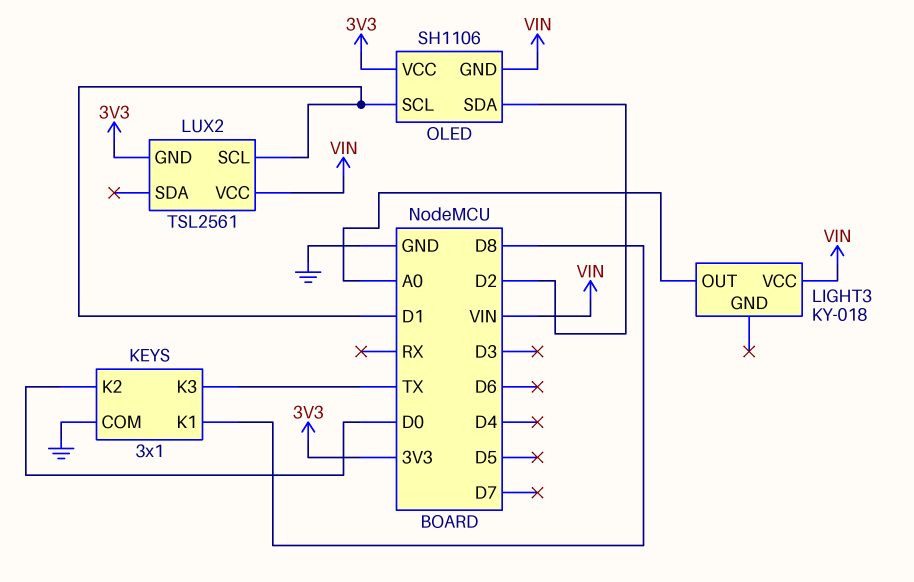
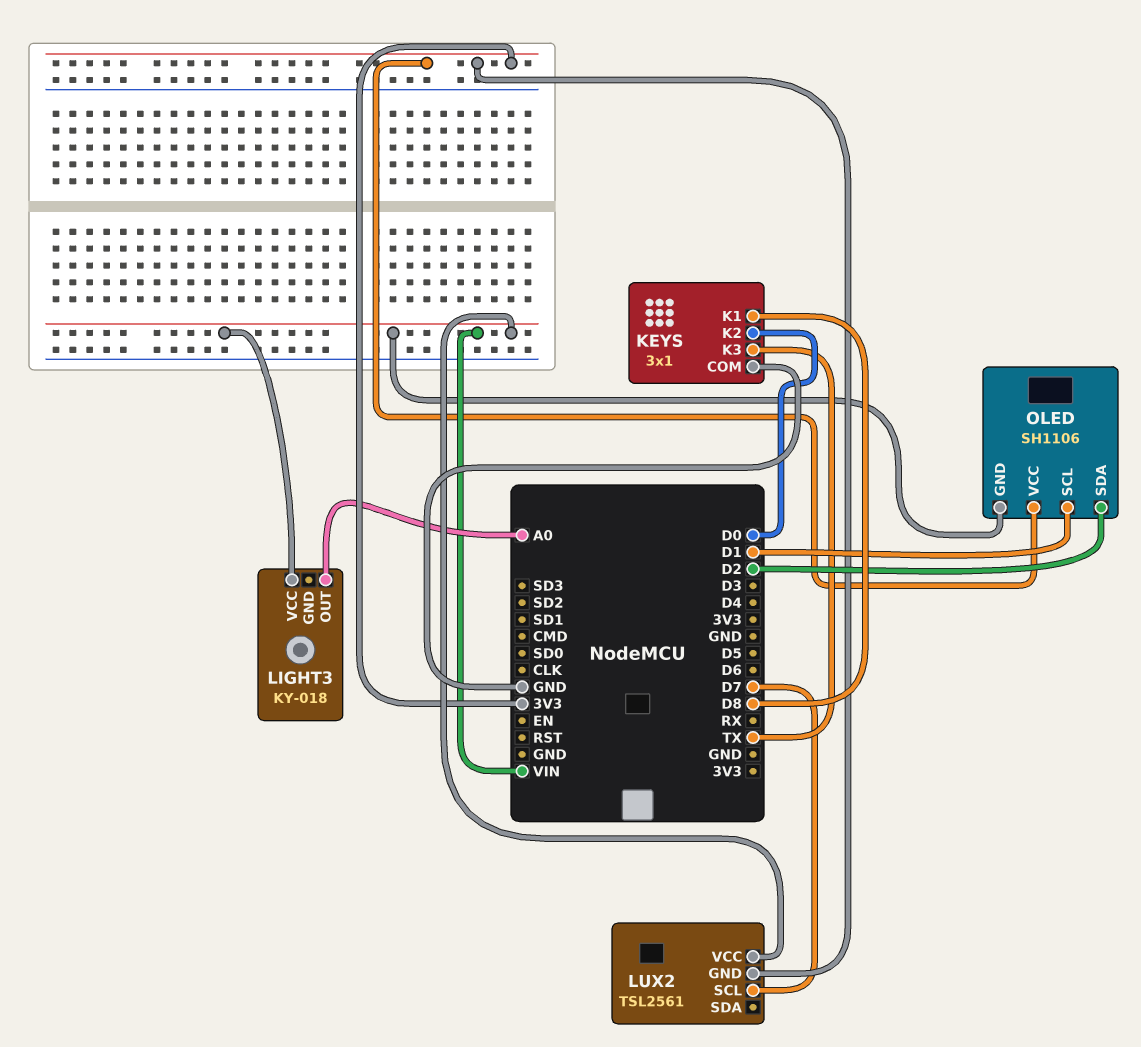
LUX2 pin SCL: D1 -> D7

